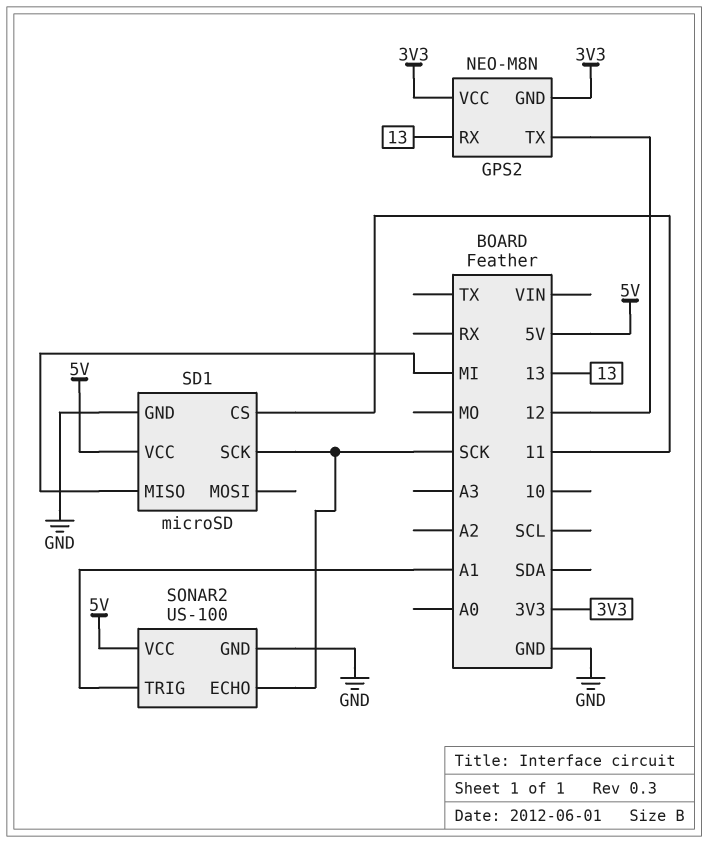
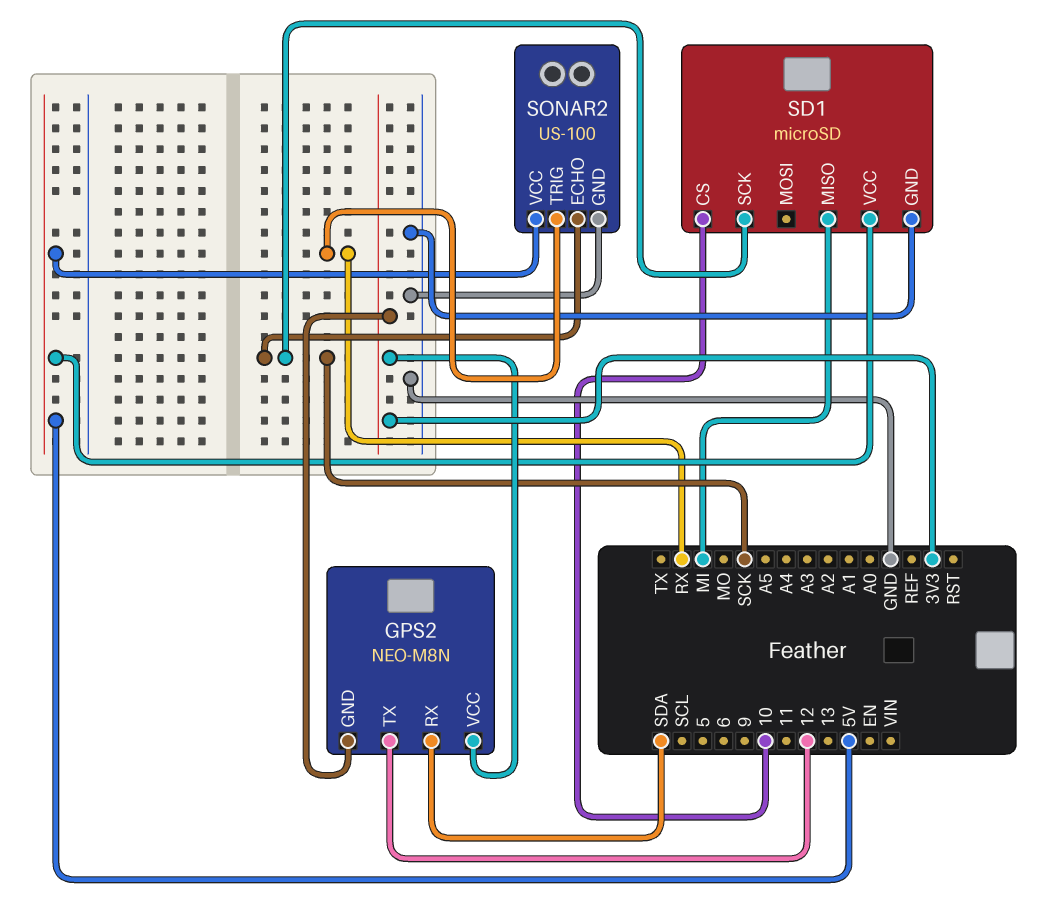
GPS2 pin RX: 13 -> SDA
SD1 pin CS: 11 -> 10
SONAR2 pin TRIG: A1 -> RX

